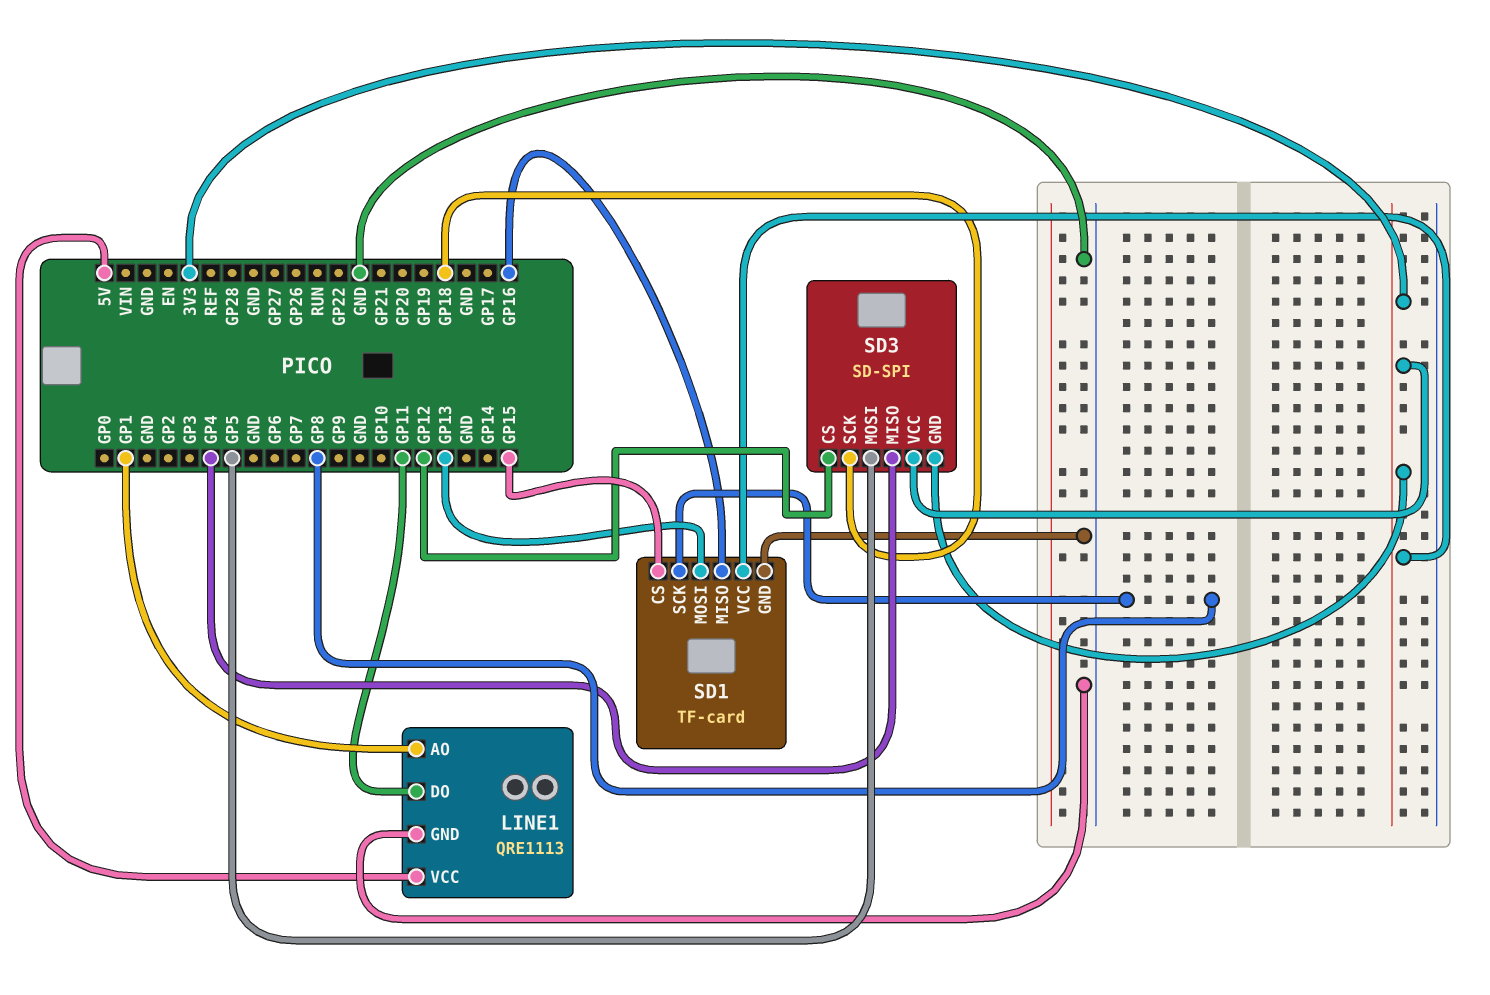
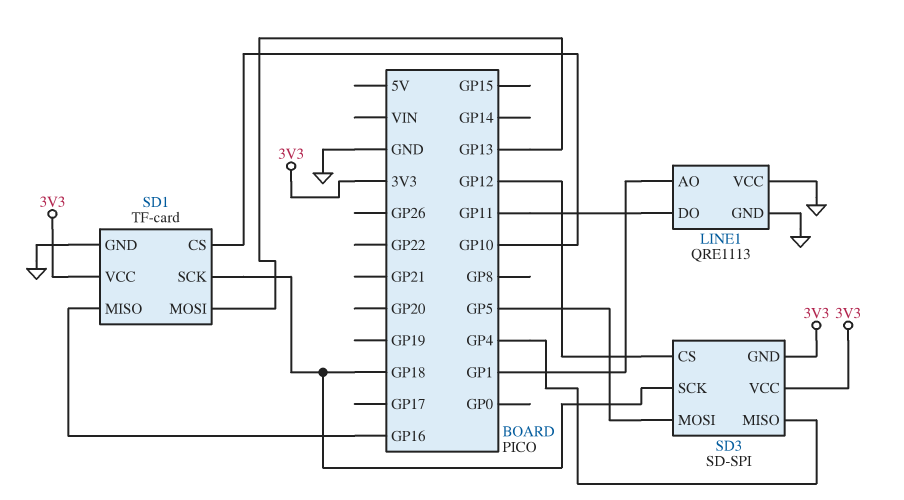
LINE1 pin VCC: 5V -> GND
SD1 pin CS: GP15 -> GP10
SD1 pin SCK: GP8 -> GP18

